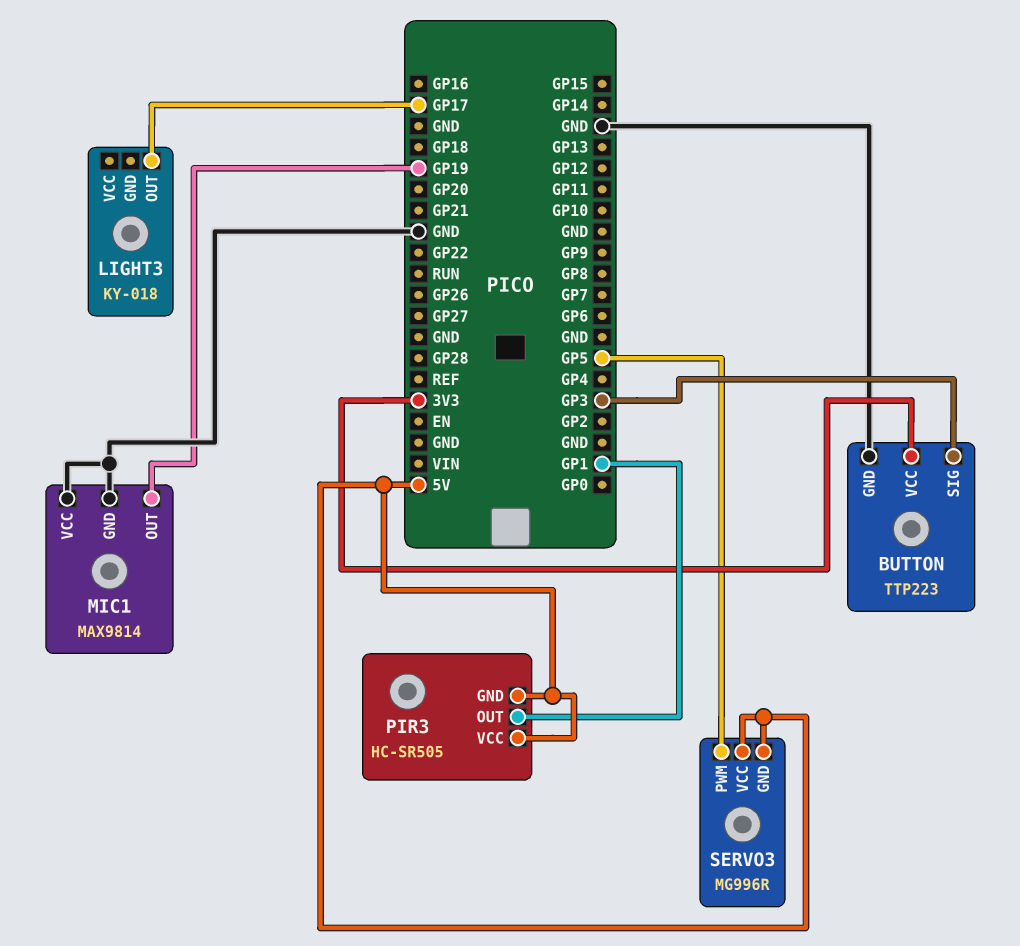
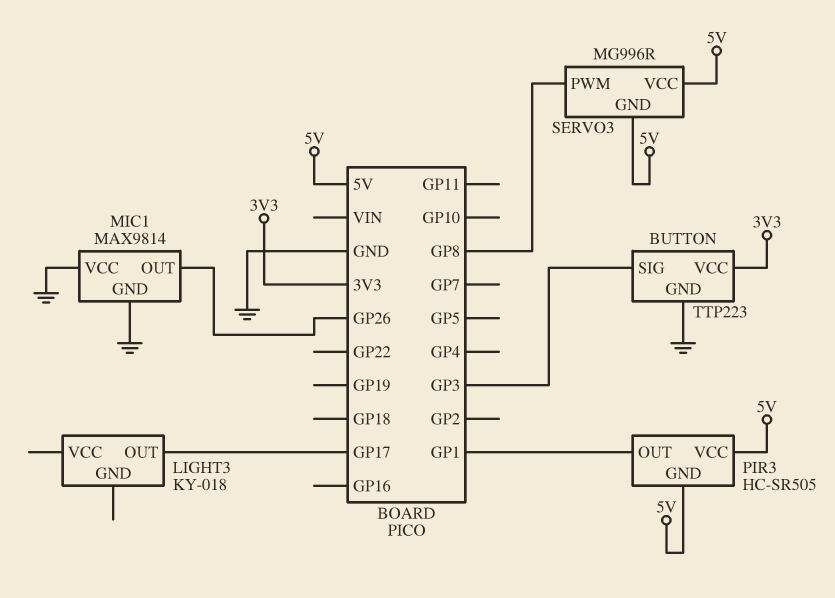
MIC1 pin OUT: GP19 -> GP26
SERVO3 pin PWM: GP5 -> GP8

